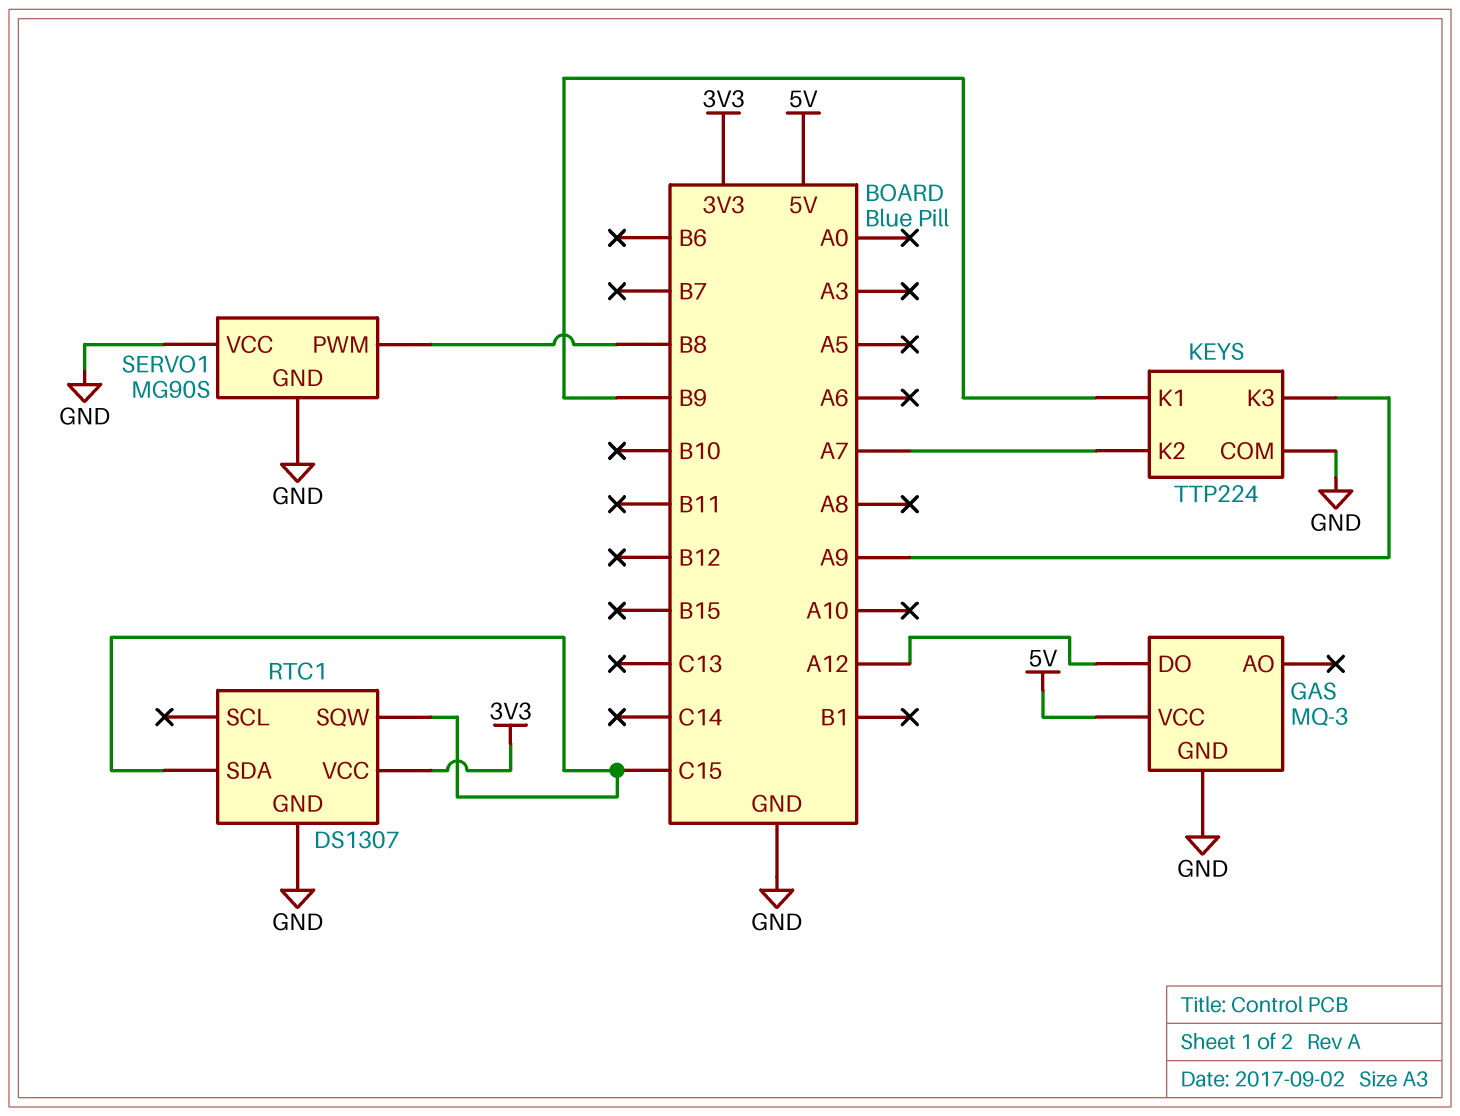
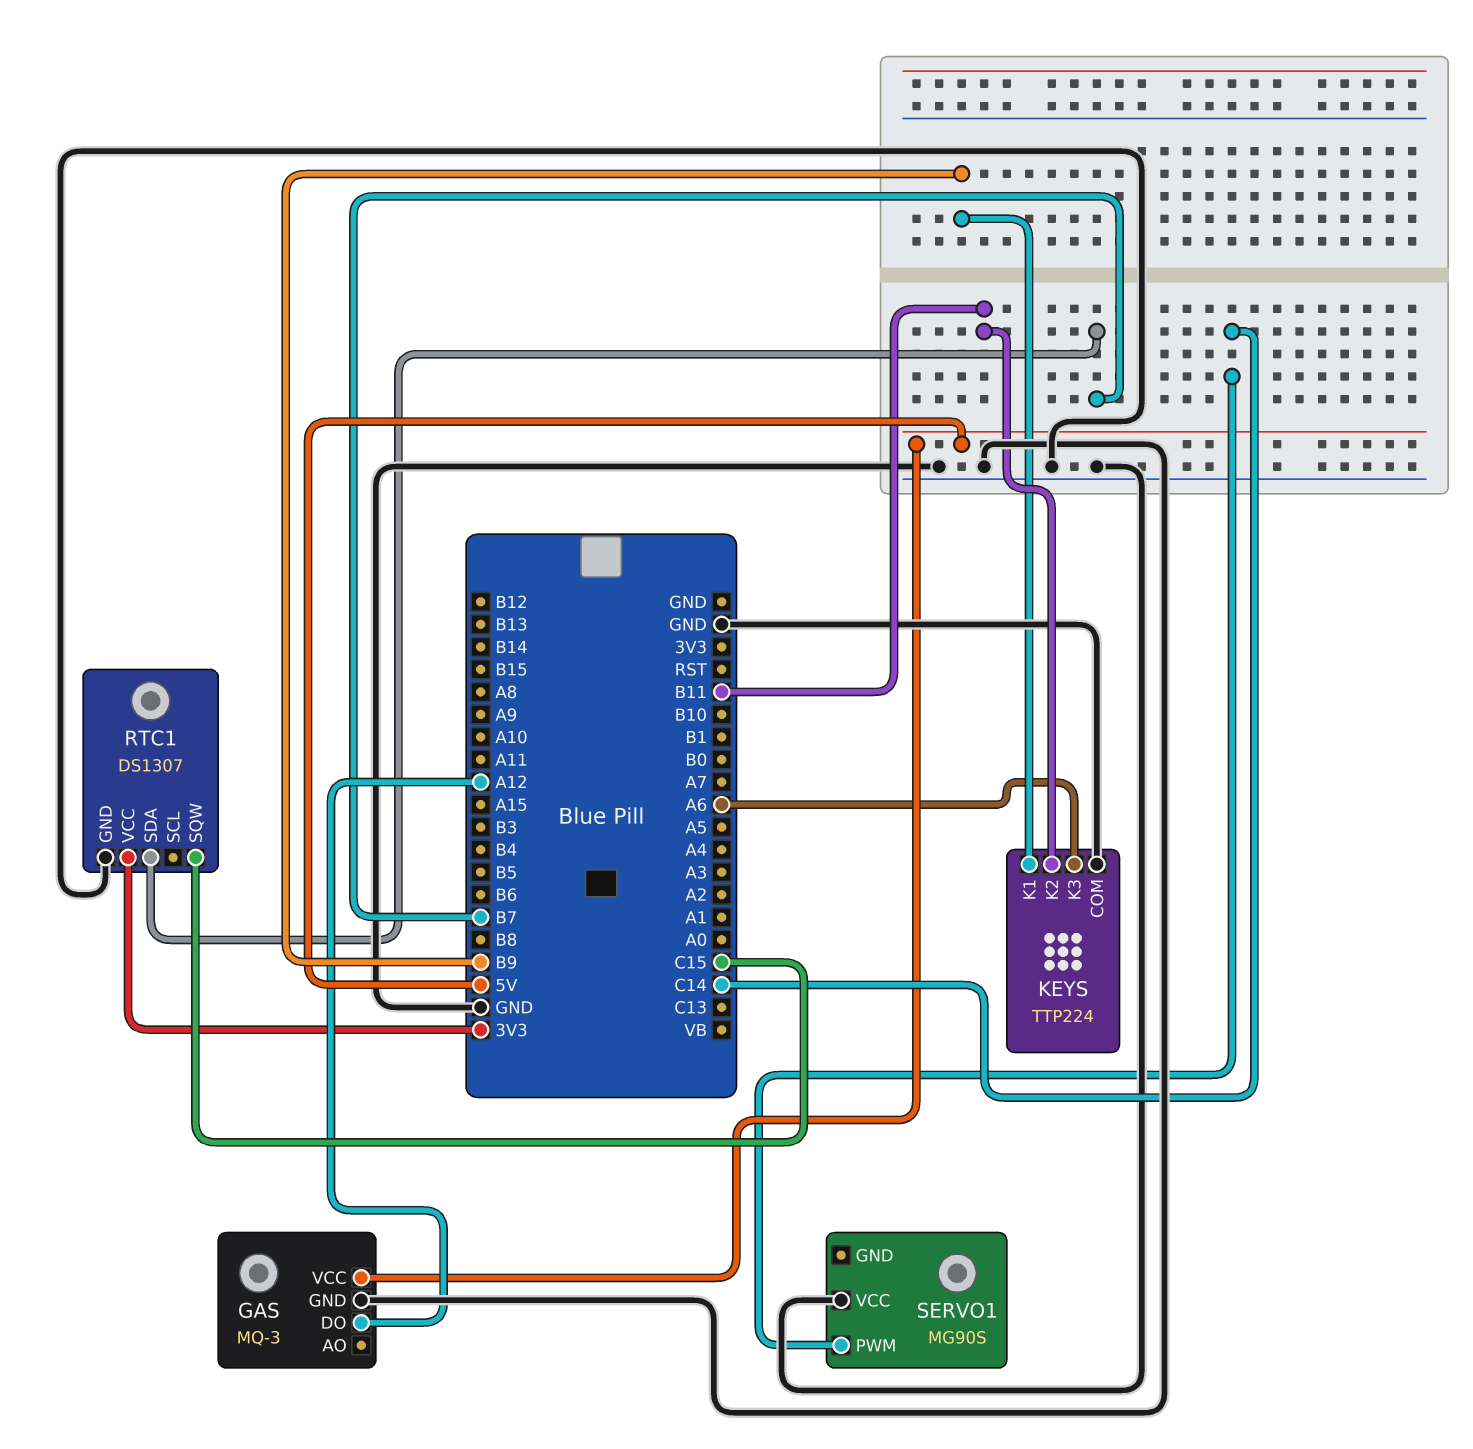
KEYS pin K2: A7 -> B11
KEYS pin K3: A9 -> A6
RTC1 pin SDA: C15 -> B7
SERVO1 pin GND: GND -> none
SERVO1 pin PWM: B8 -> C14

